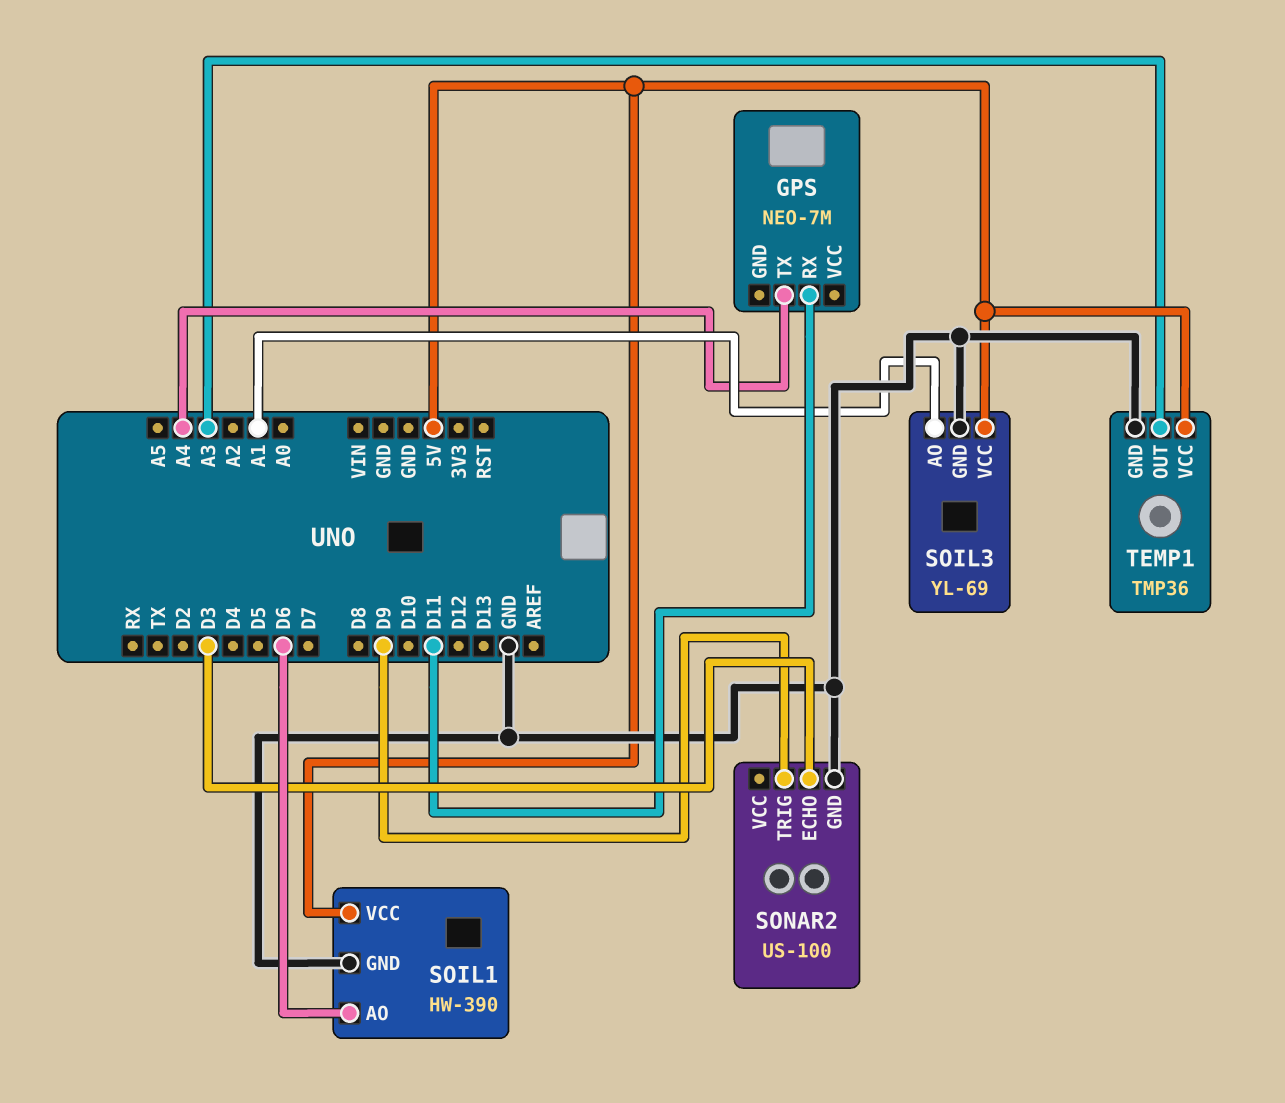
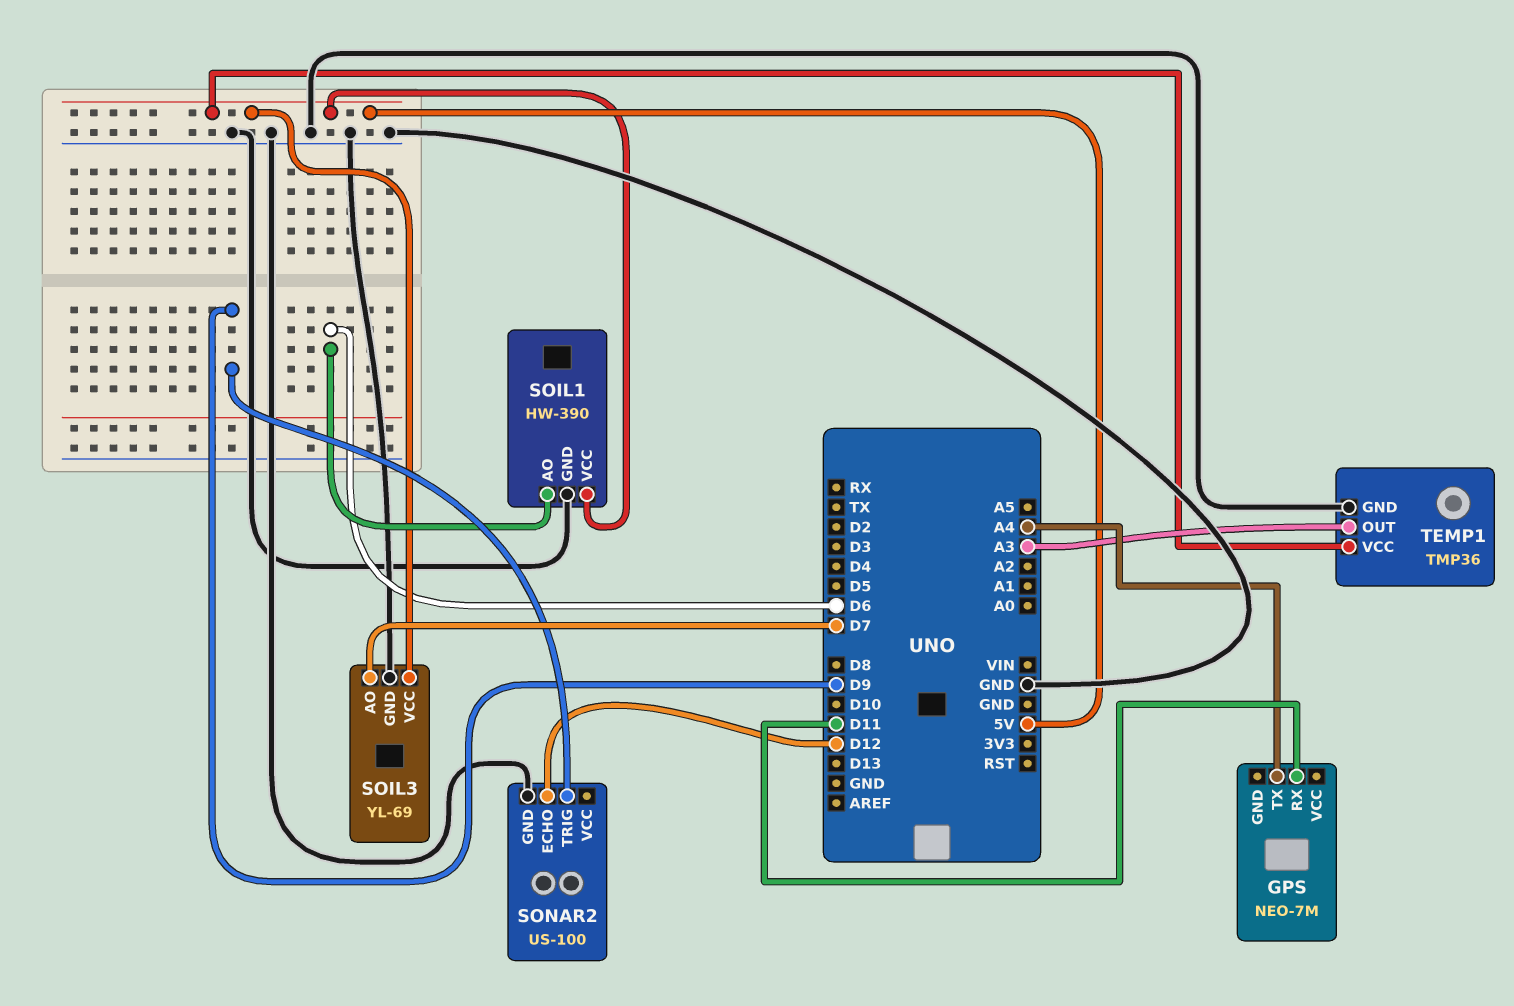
SOIL3 pin AO: A1 -> D7
SONAR2 pin ECHO: D3 -> D12

